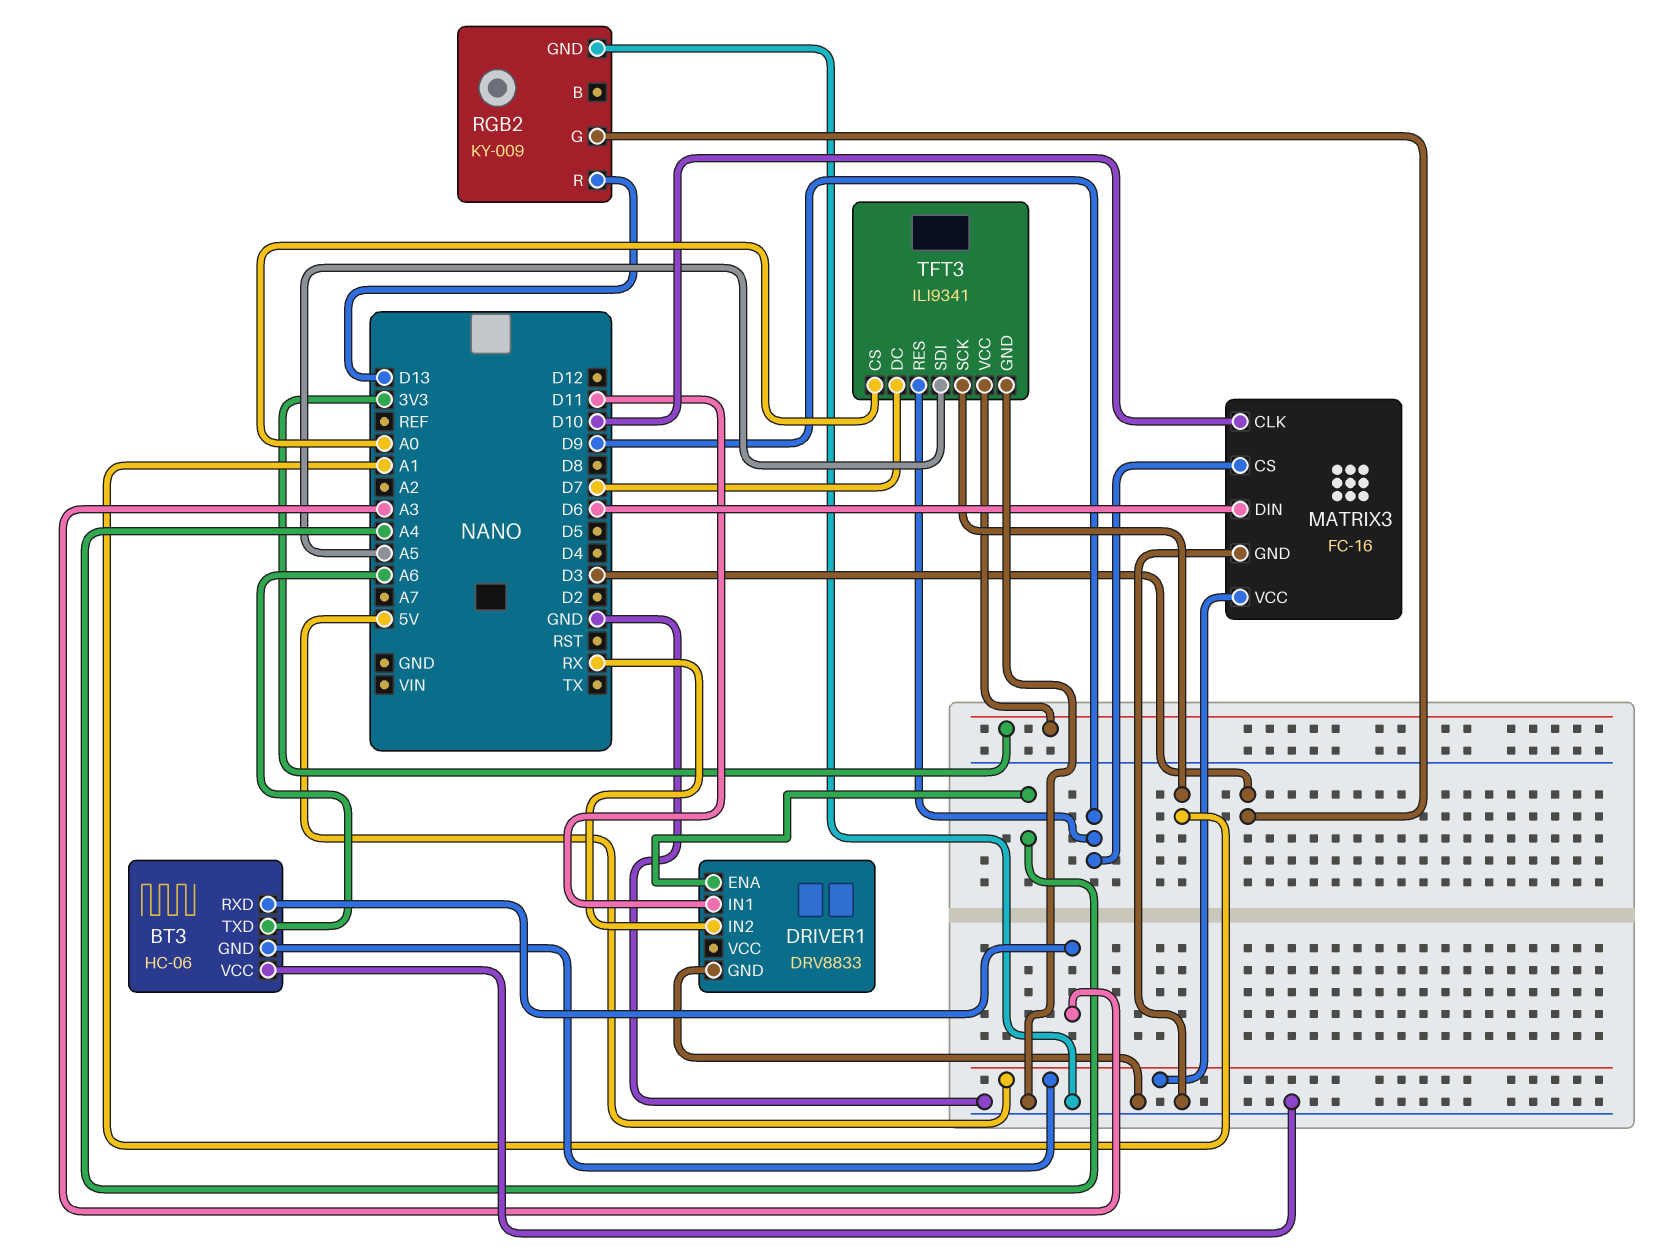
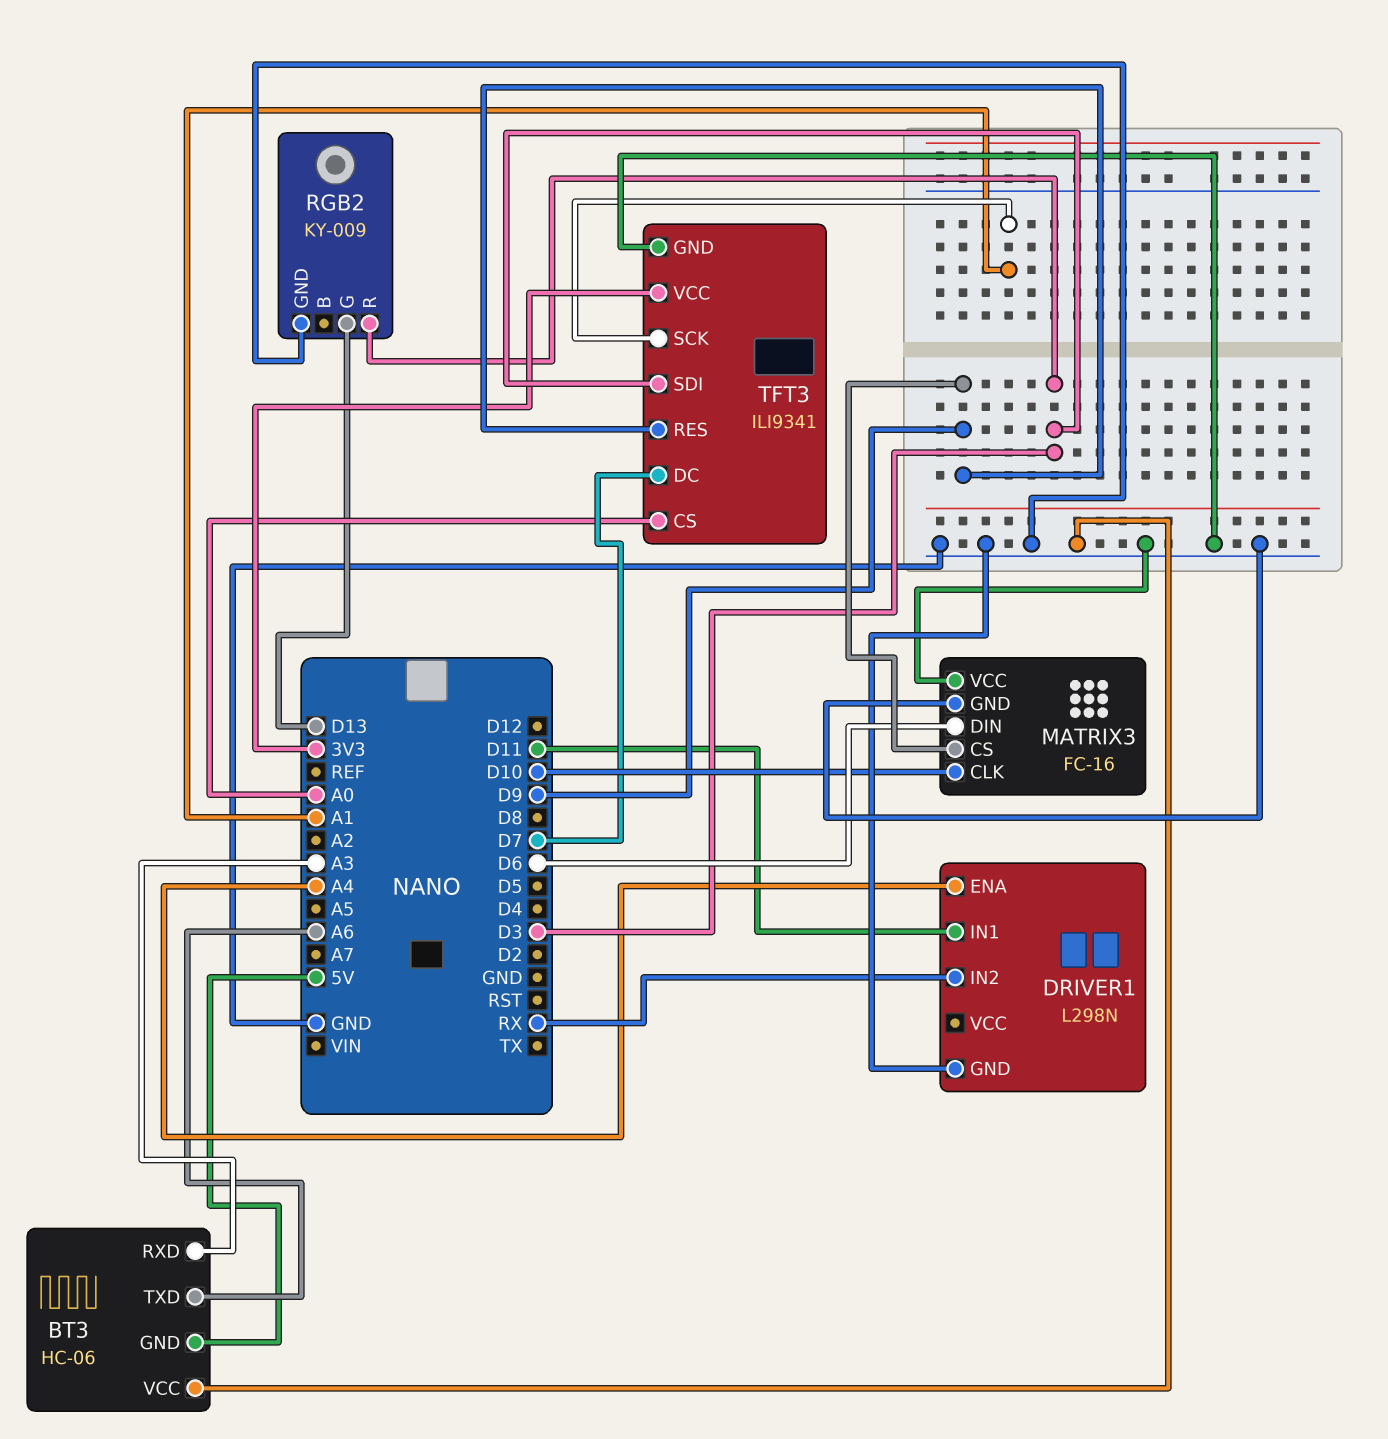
DRIVER1: DRV8833 -> L298N
MATRIX3 pin VCC: 5V -> GND
RGB2 pin G: D3 -> D13
RGB2 pin R: D13 -> D3
TFT3 pin SDI: A5 -> D3

